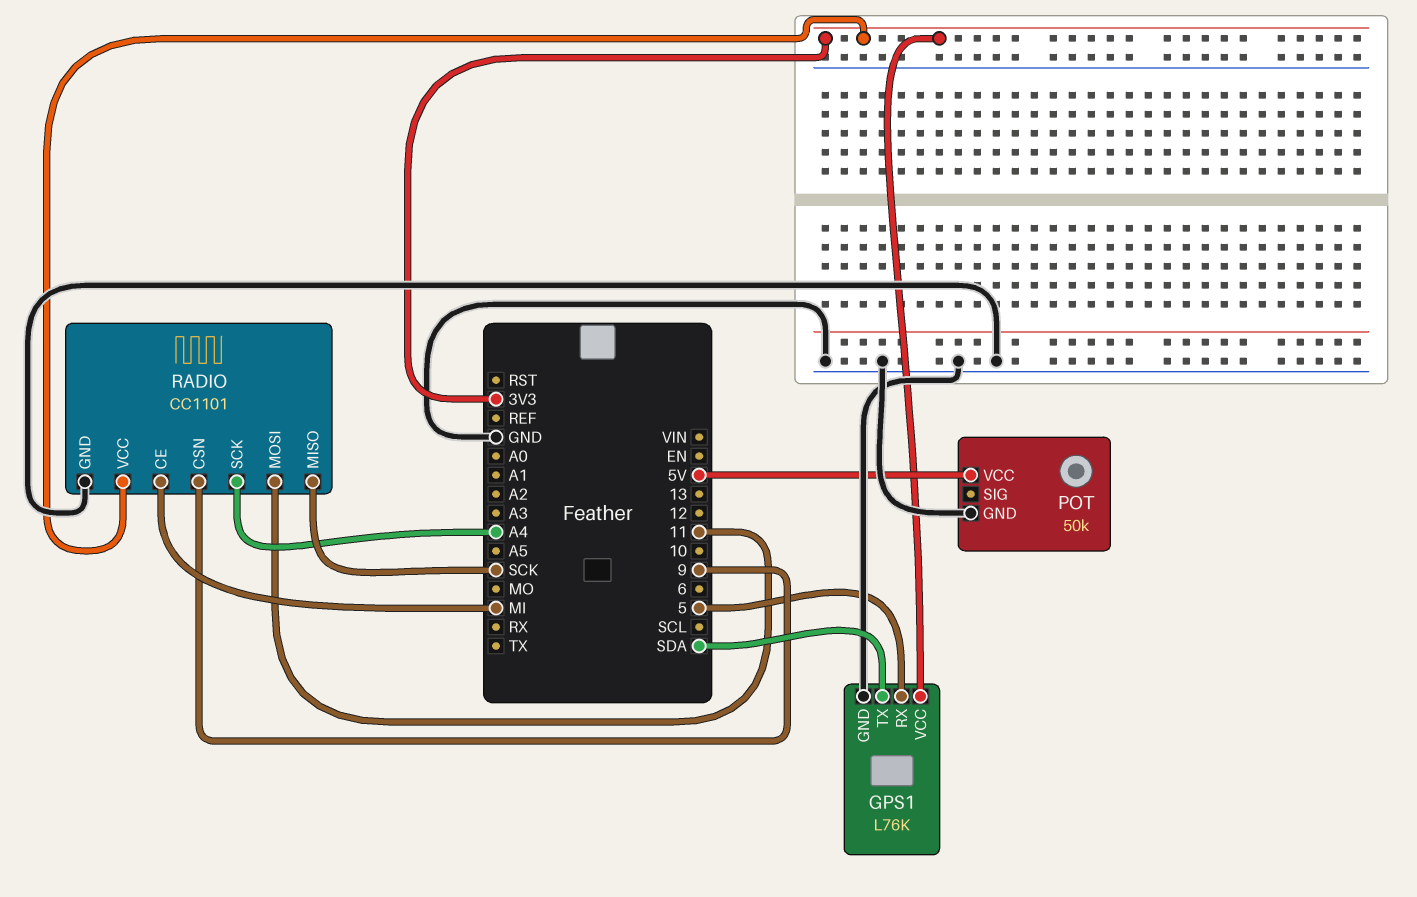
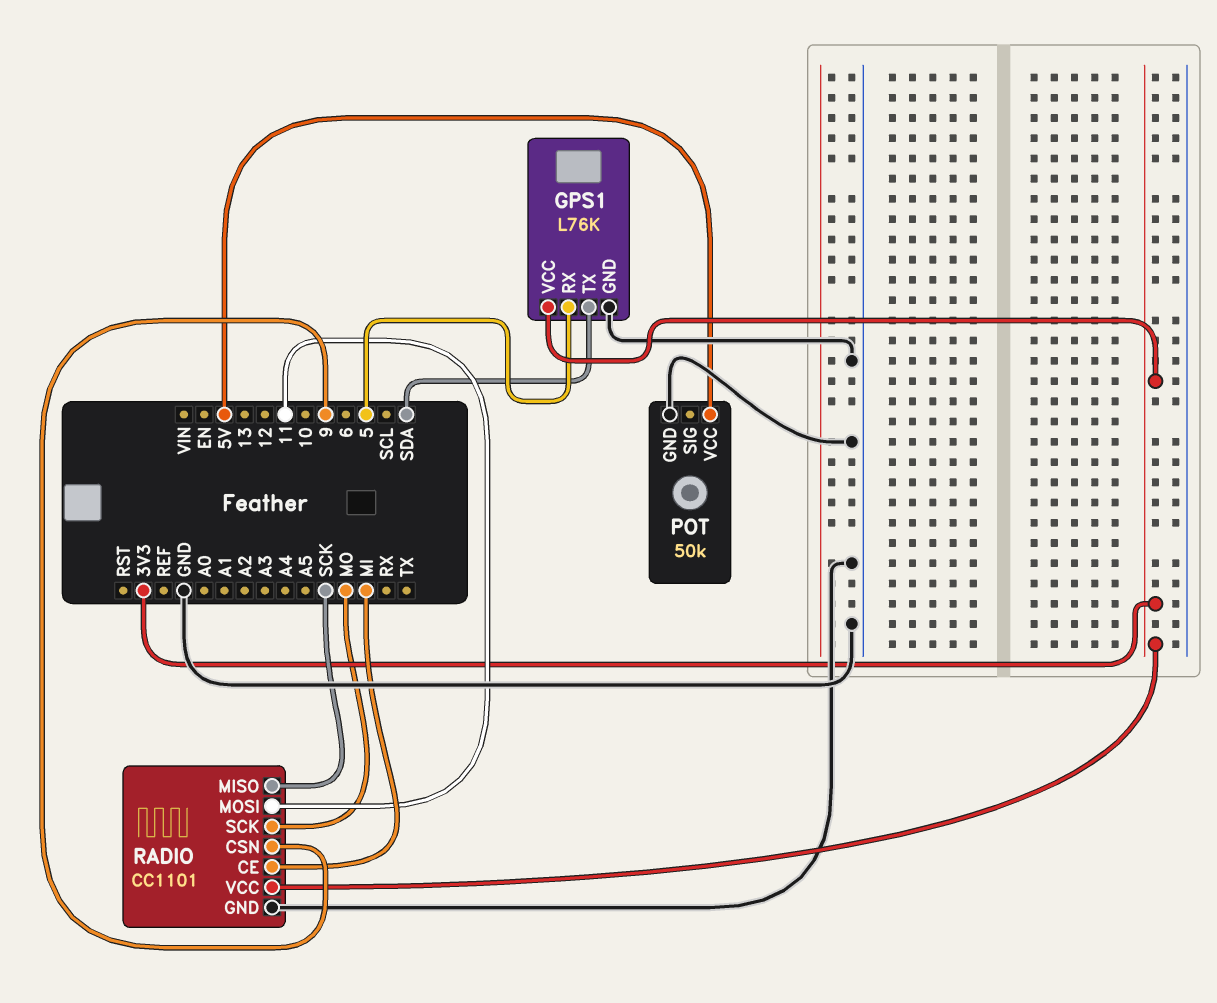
RADIO pin SCK: A4 -> MO

